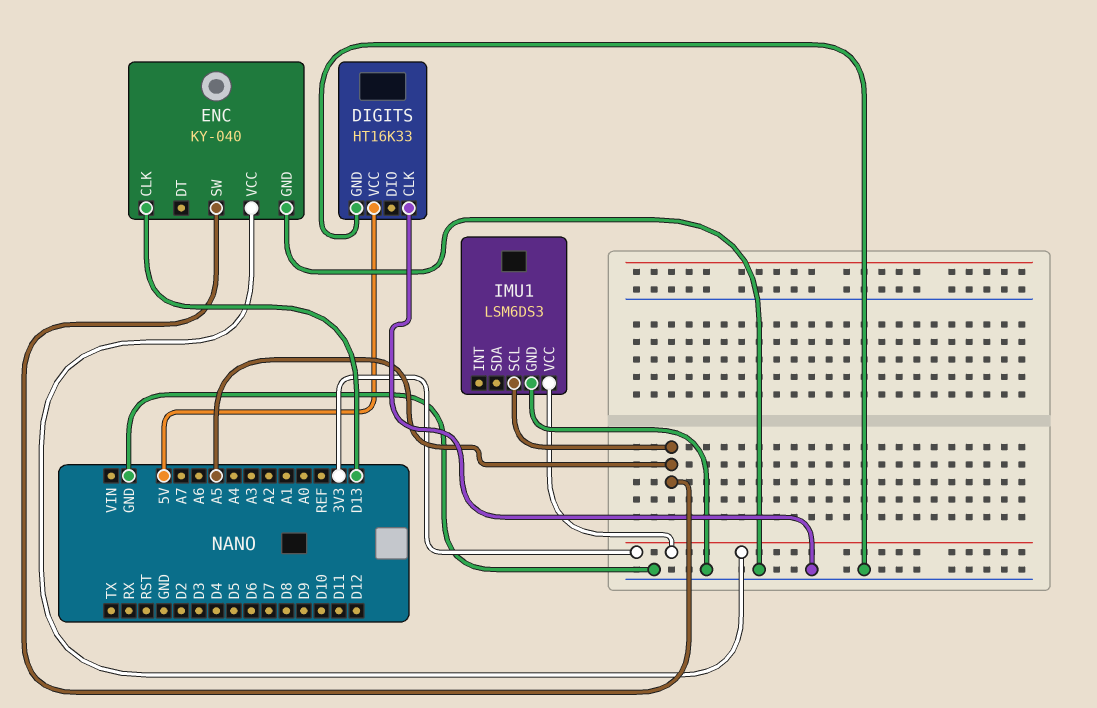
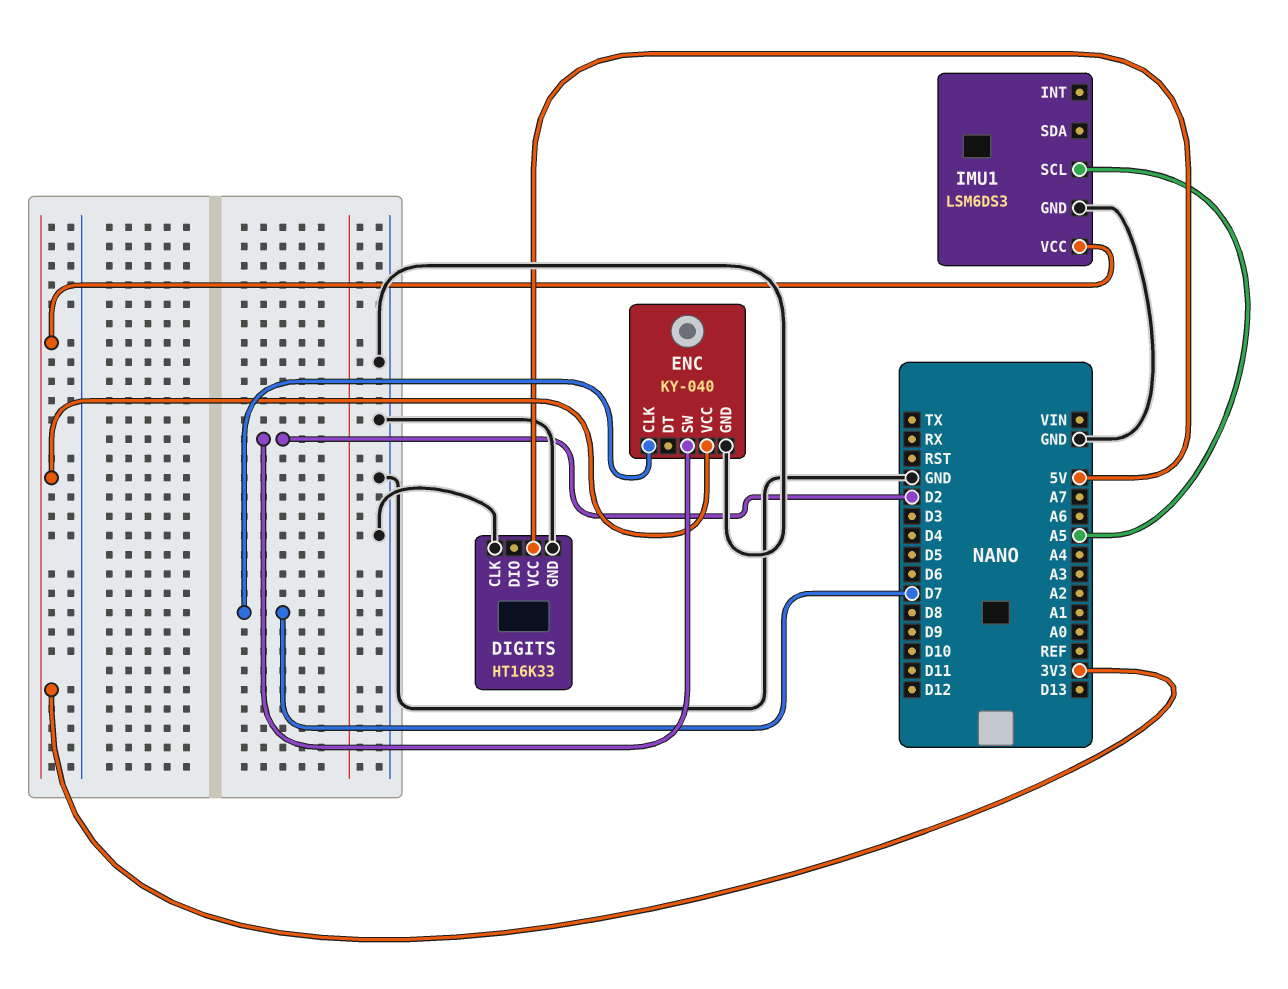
ENC pin CLK: D13 -> D7
ENC pin SW: A5 -> D2

